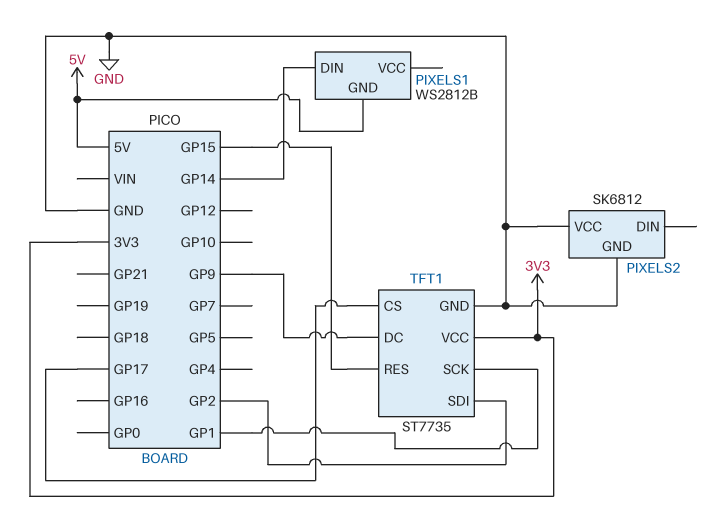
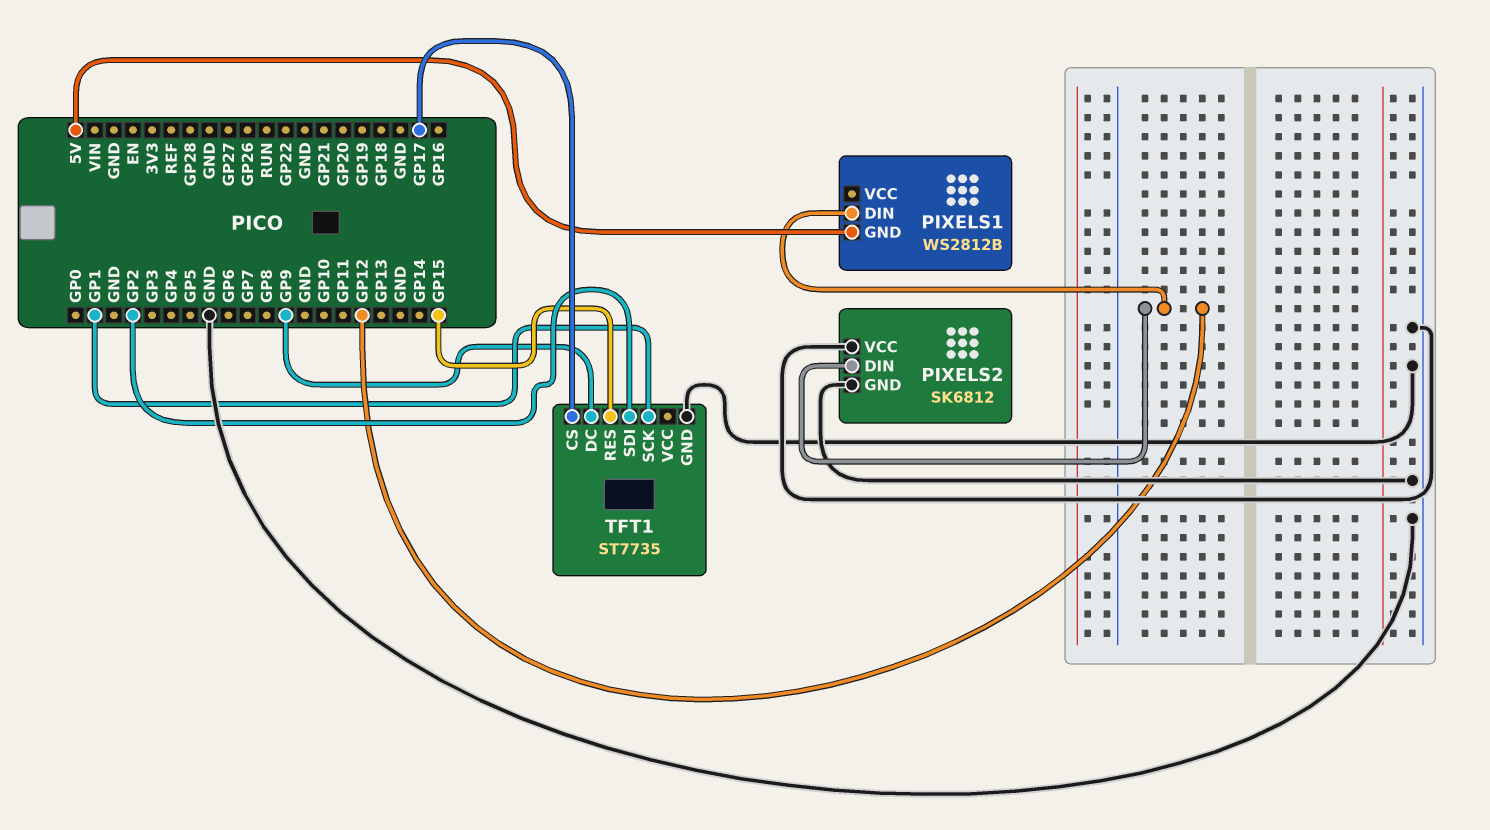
PIXELS1 pin DIN: GP14 -> GP12
PIXELS2 pin DIN: none -> GP12
TFT1 pin VCC: 3V3 -> none

